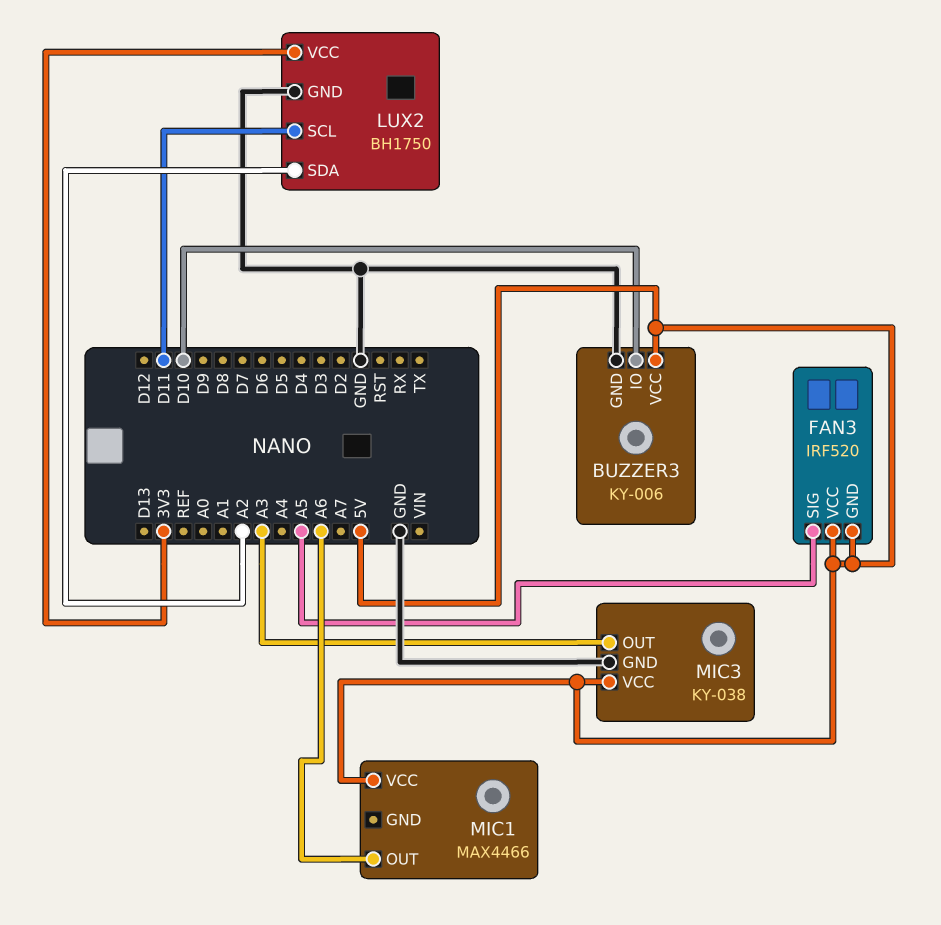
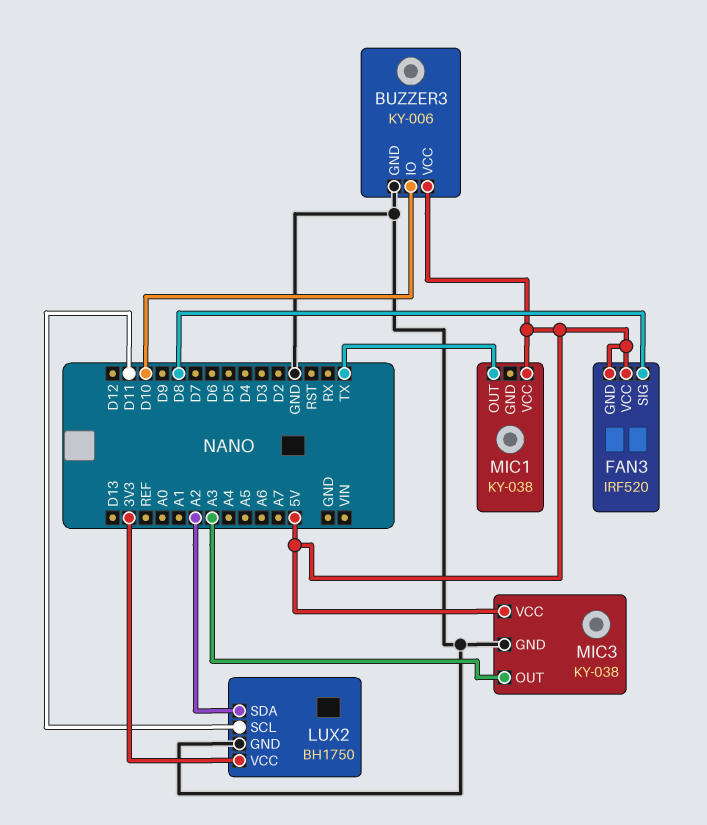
FAN3 pin SIG: A5 -> D8
MIC1: MAX4466 -> KY-038
MIC1 pin OUT: A6 -> TX

